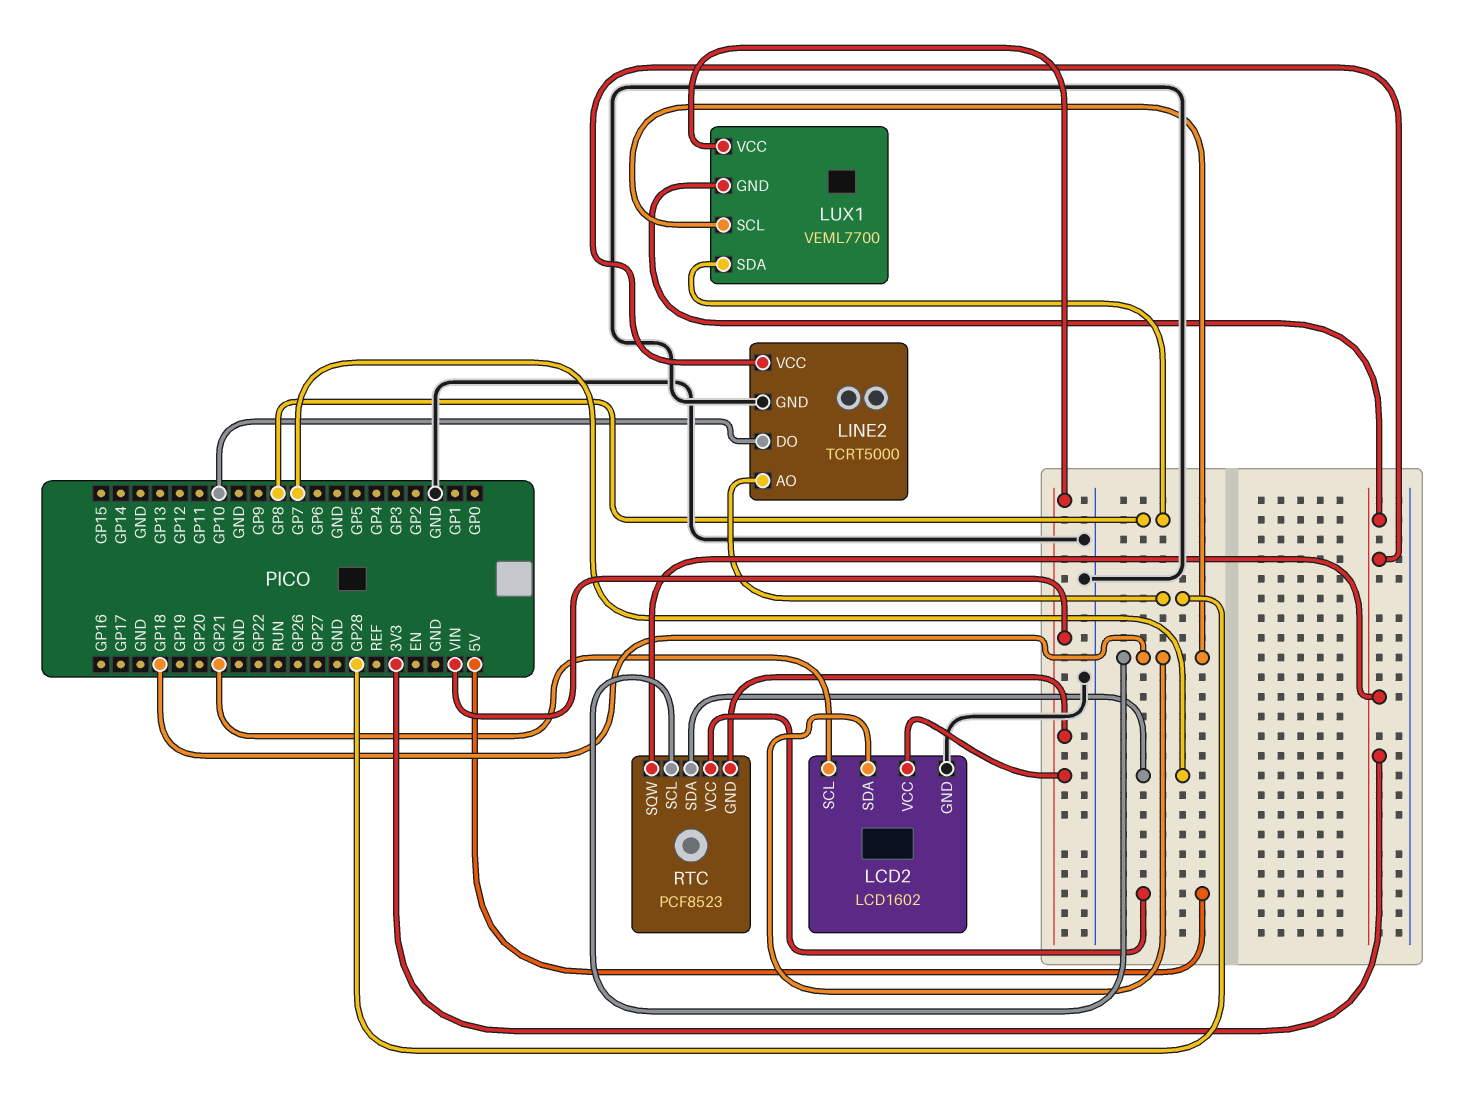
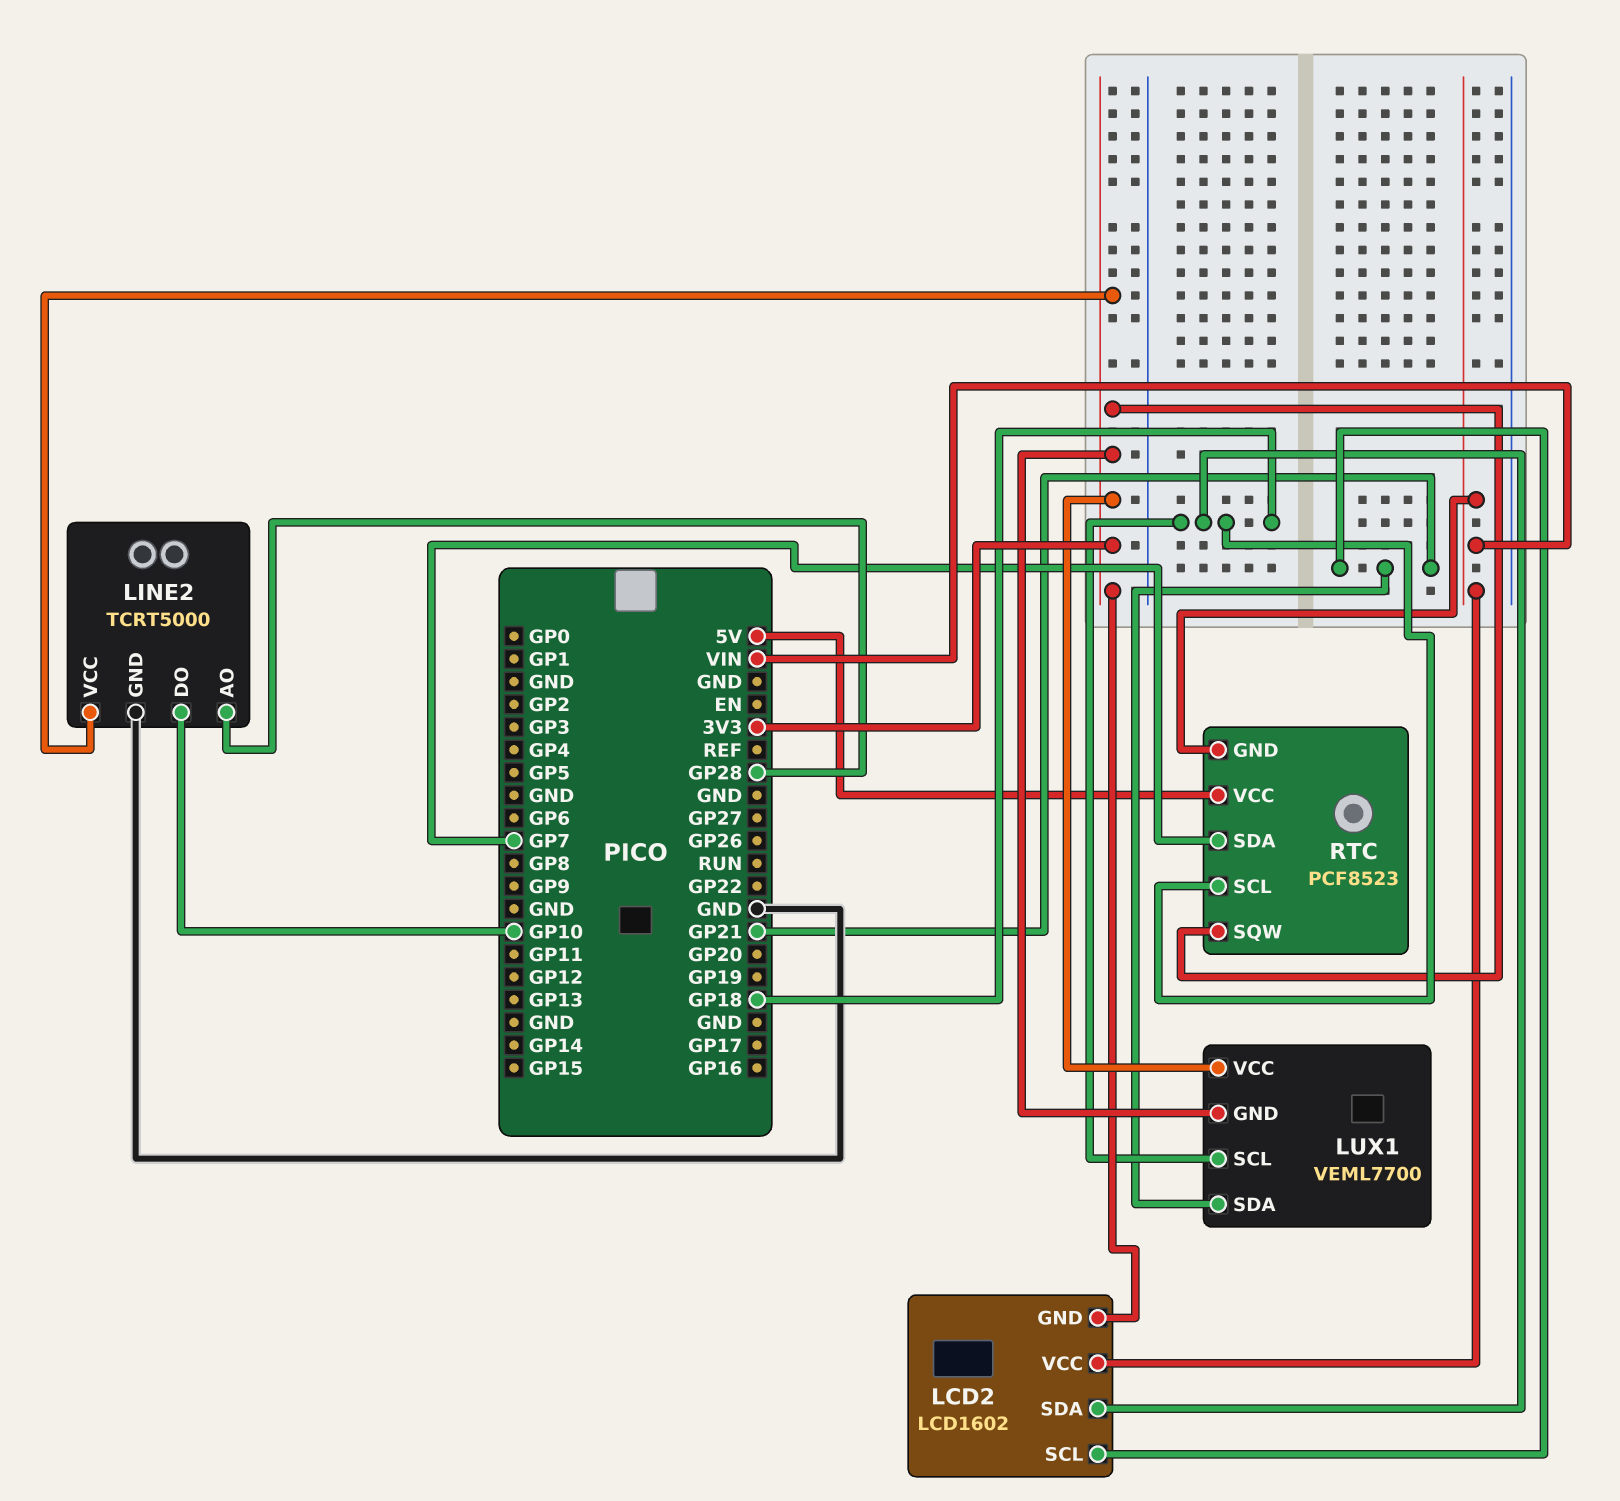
LCD2 pin GND: GND -> 3V3
LUX1 pin SDA: GP8 -> GP21
LUX1 pin VCC: VIN -> 3V3

